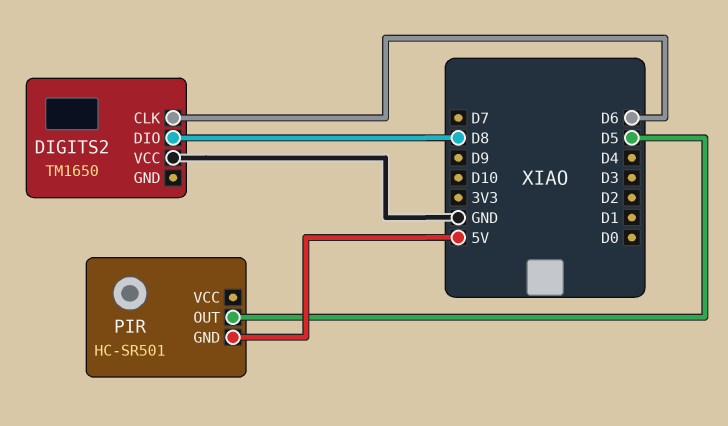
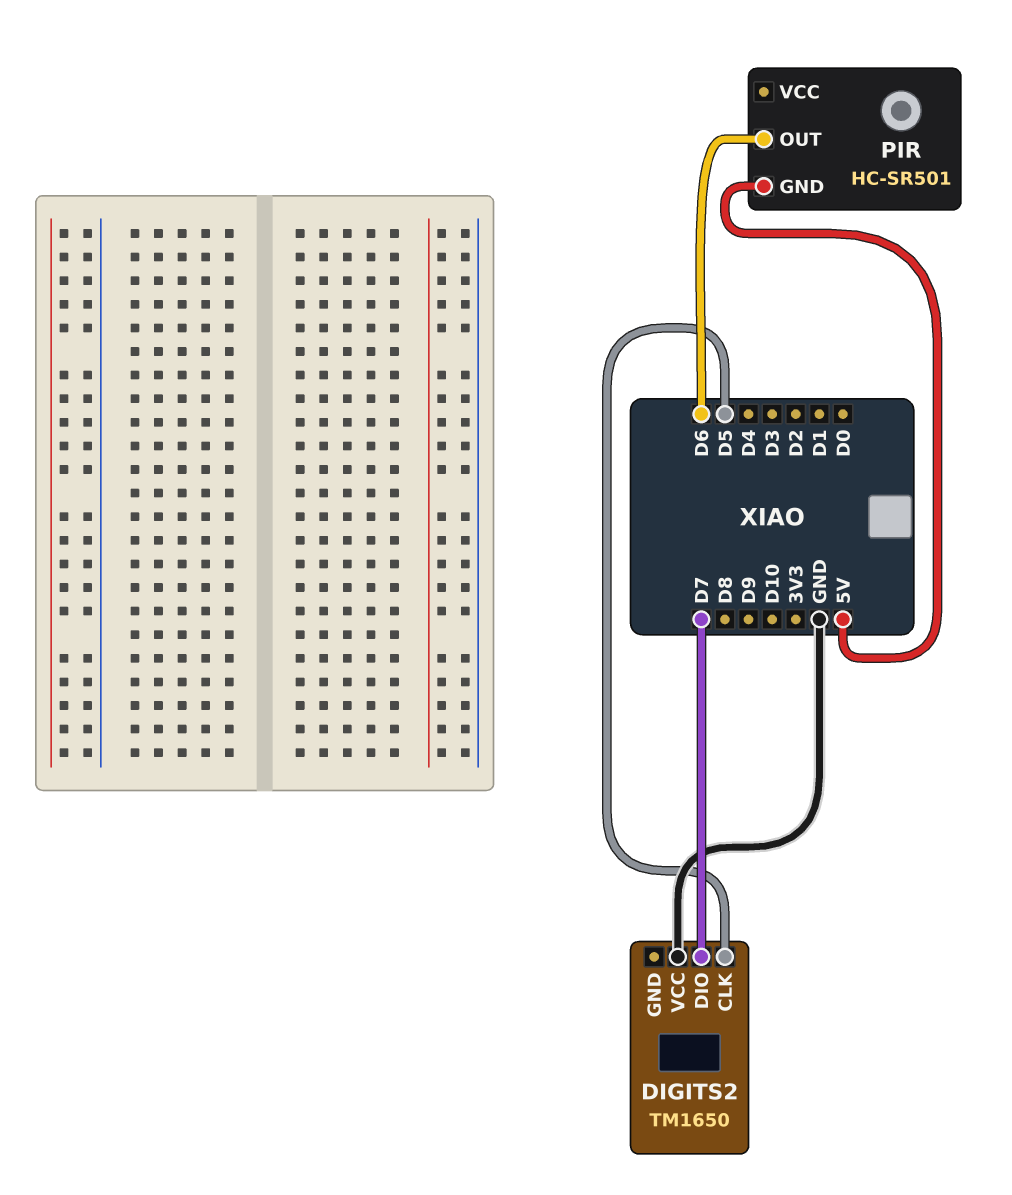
DIGITS2 pin CLK: D6 -> D5
DIGITS2 pin DIO: D8 -> D7
PIR pin OUT: D5 -> D6

